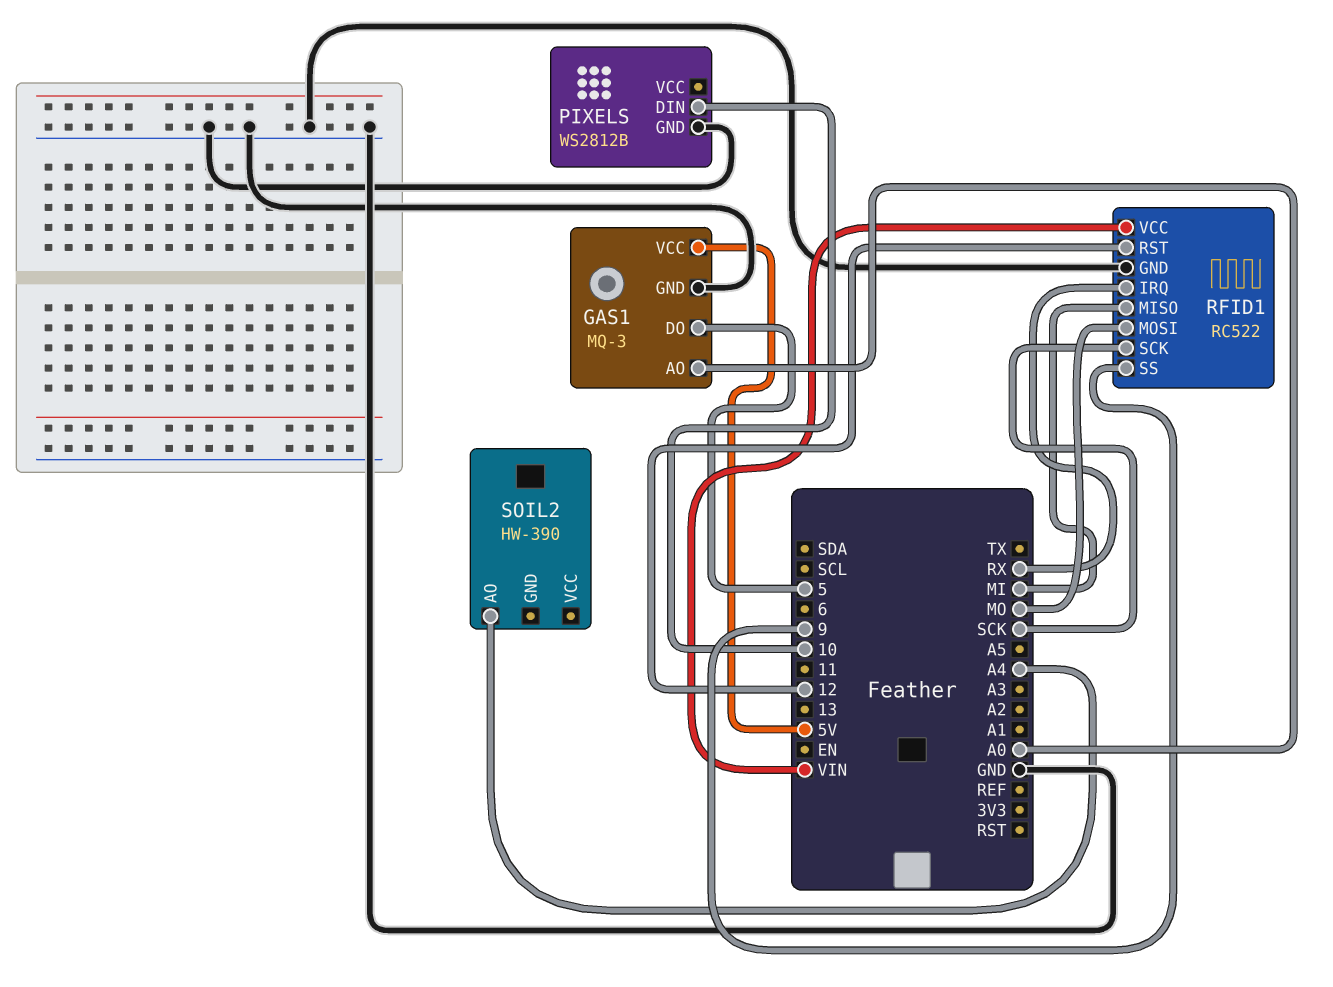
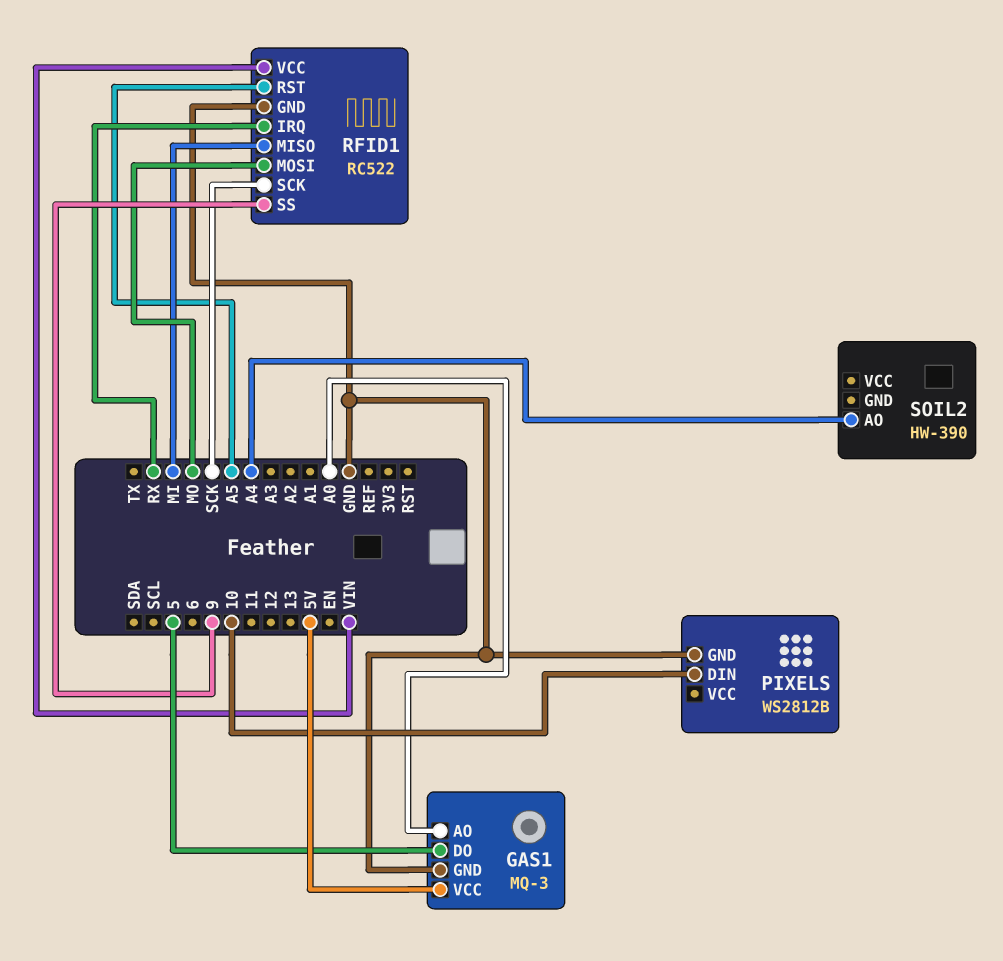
RFID1 pin RST: 12 -> A5

